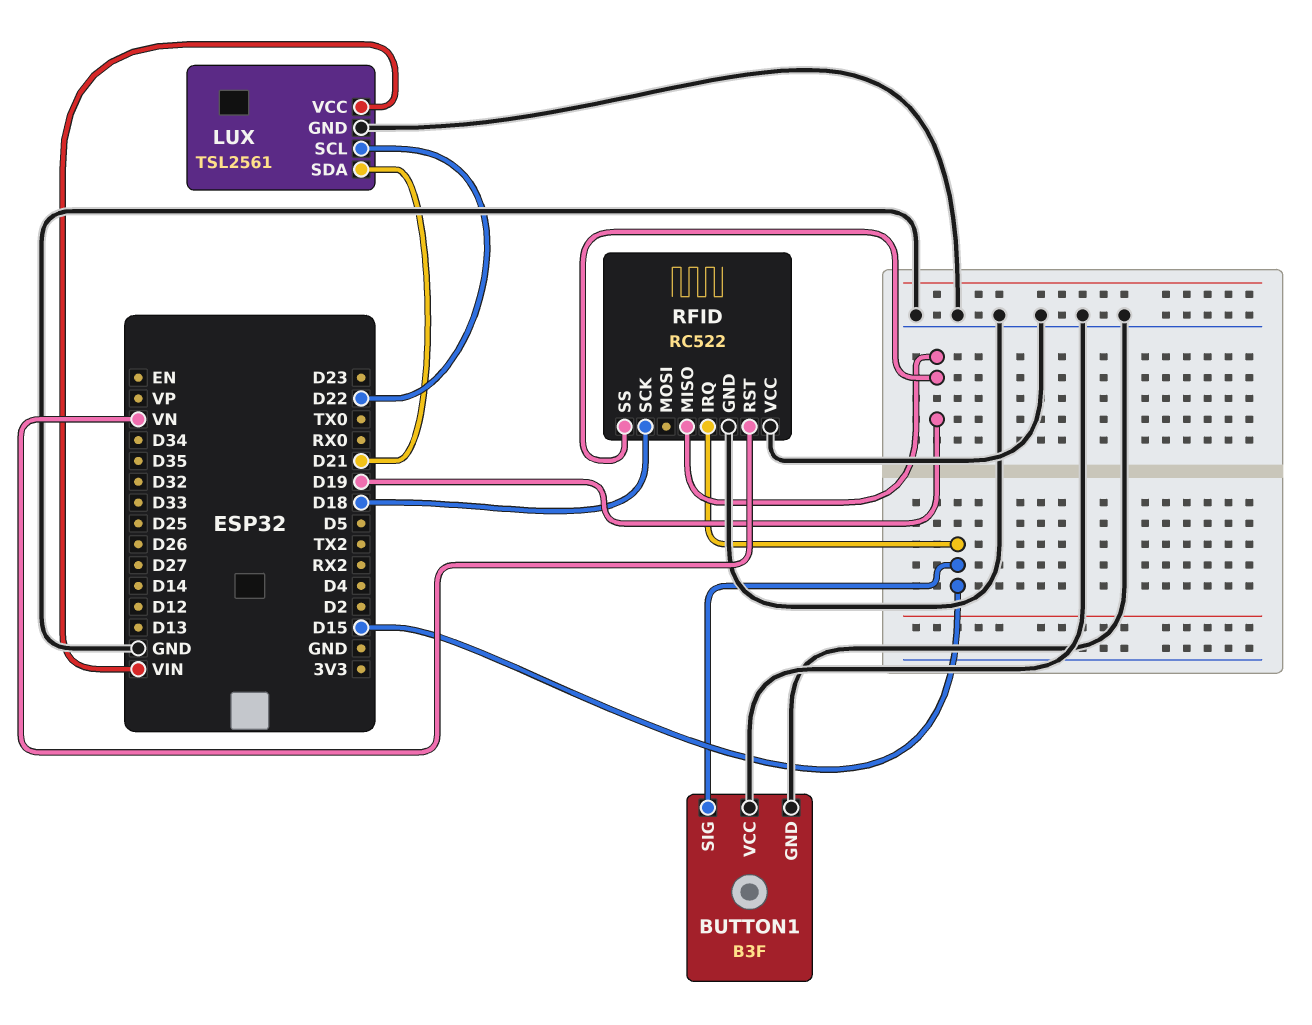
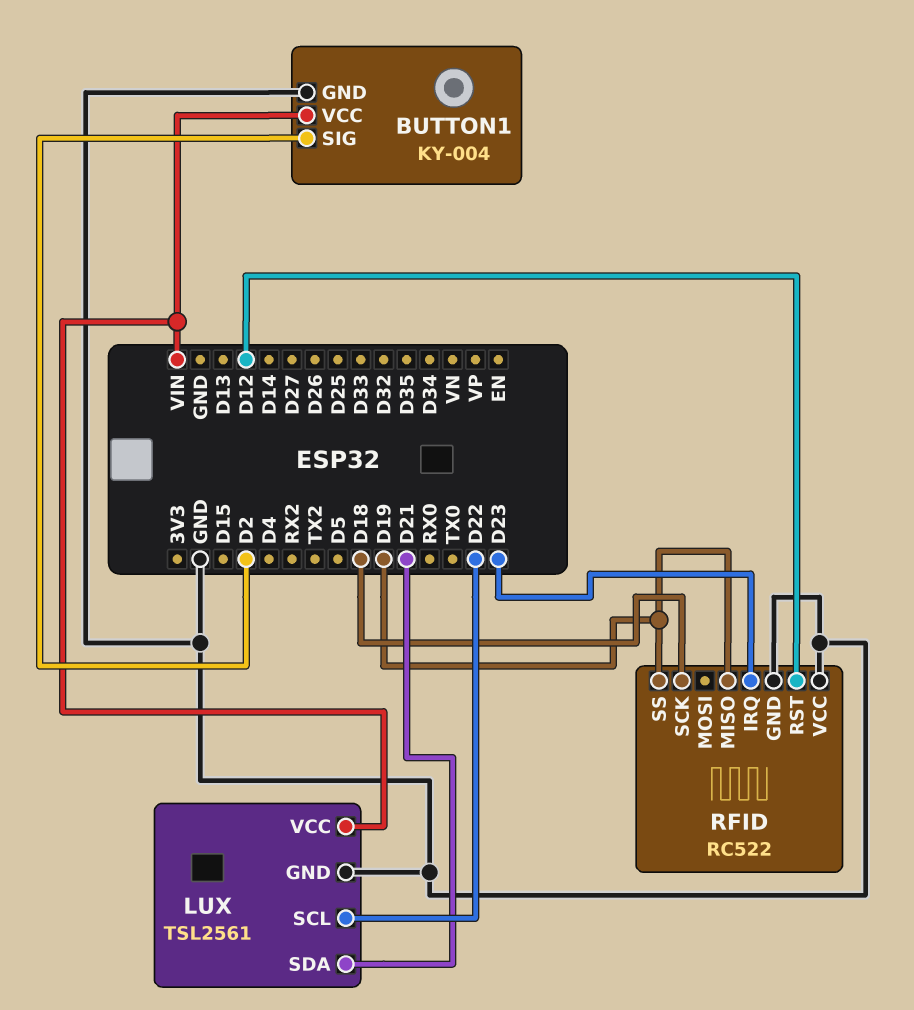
BUTTON1: B3F -> KY-004
BUTTON1 pin SIG: D15 -> D2
BUTTON1 pin VCC: GND -> VIN
RFID pin IRQ: D15 -> D23
RFID pin RST: VN -> D12

